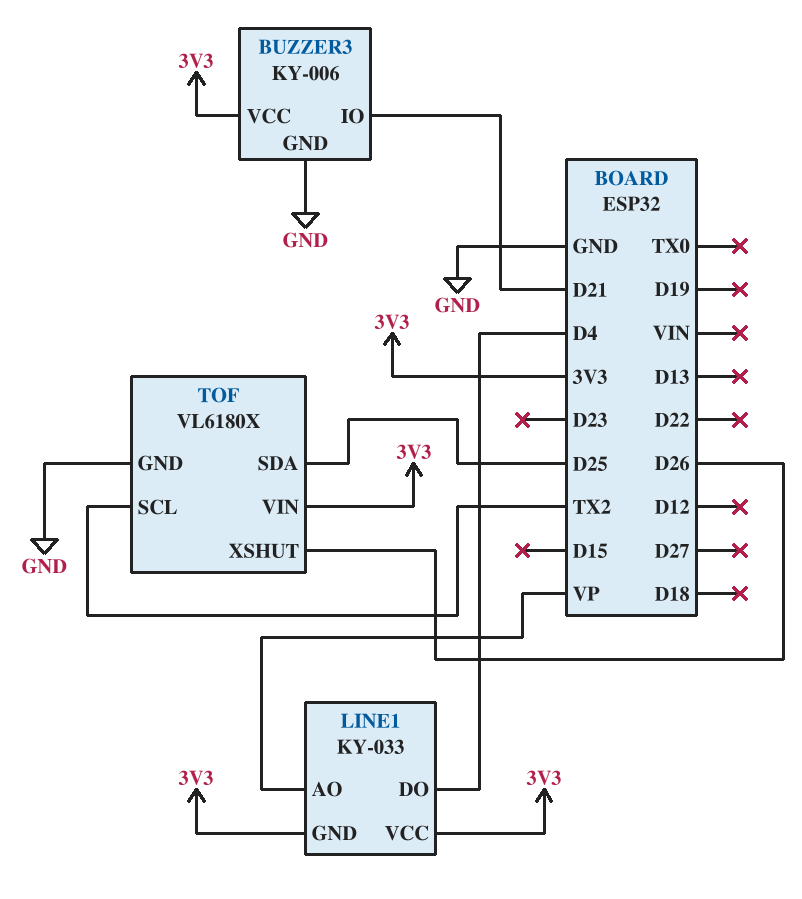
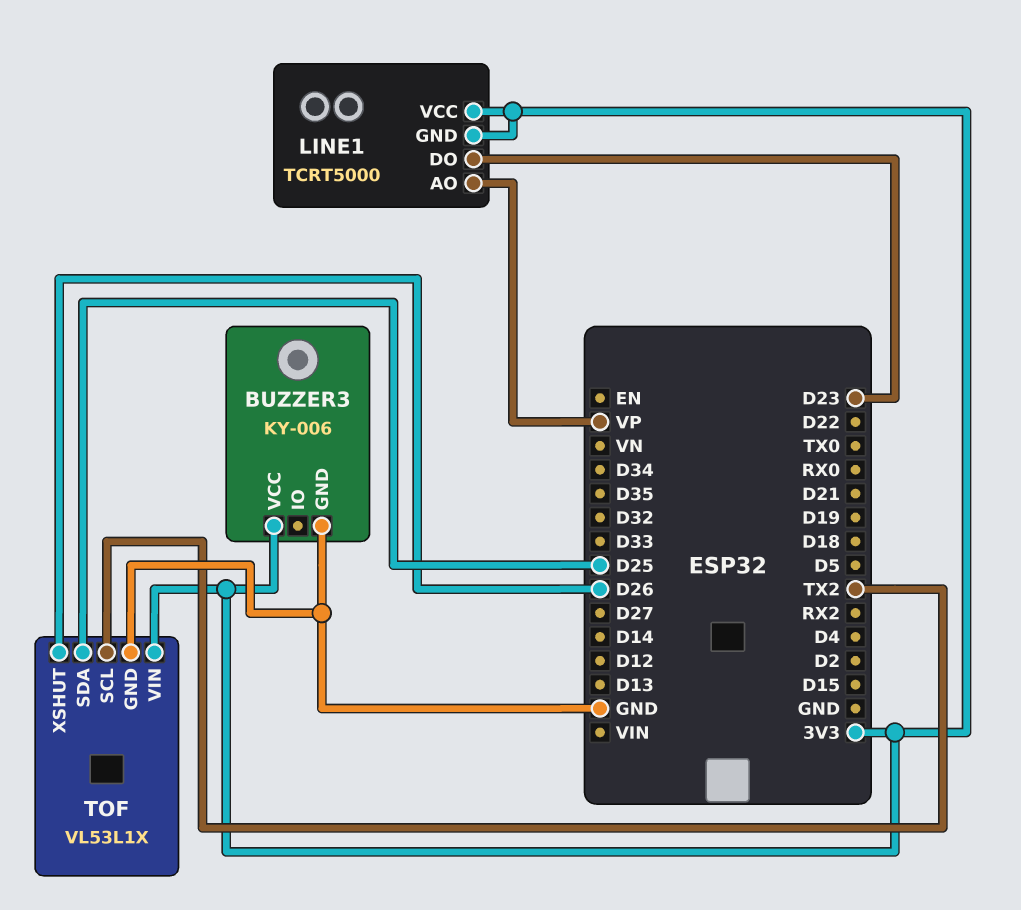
BUZZER3 pin IO: D21 -> none
LINE1: KY-033 -> TCRT5000
LINE1 pin DO: D4 -> D23
TOF: VL6180X -> VL53L1X

